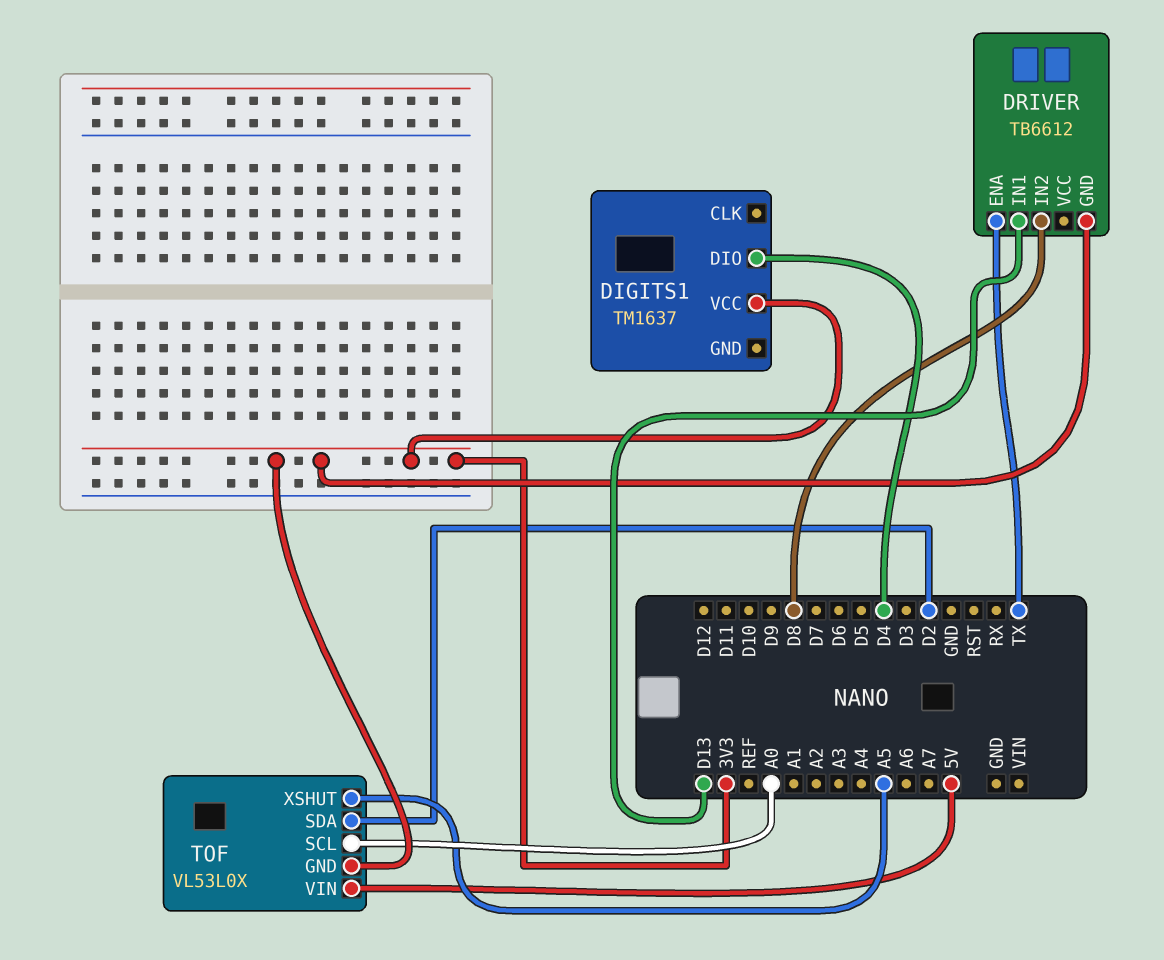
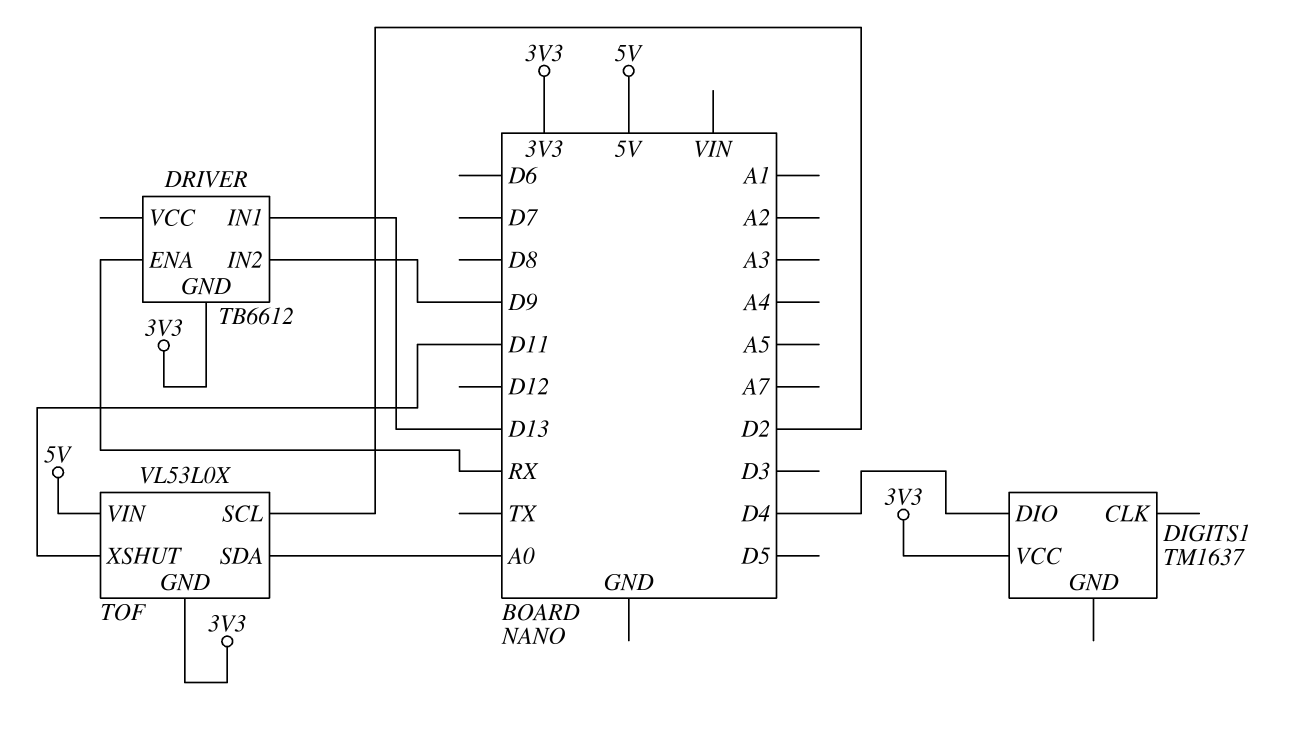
DRIVER pin ENA: TX -> RX
DRIVER pin IN2: D8 -> D9
TOF pin SCL: A0 -> D2
TOF pin SDA: D2 -> A0
TOF pin XSHUT: A5 -> D11

